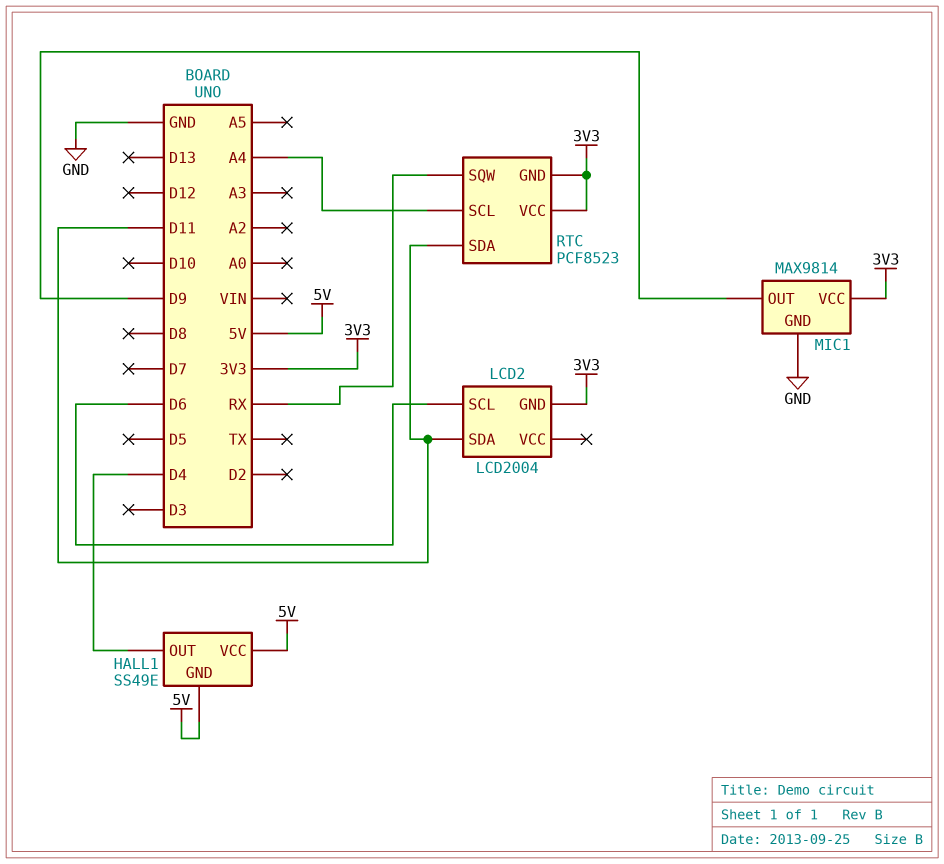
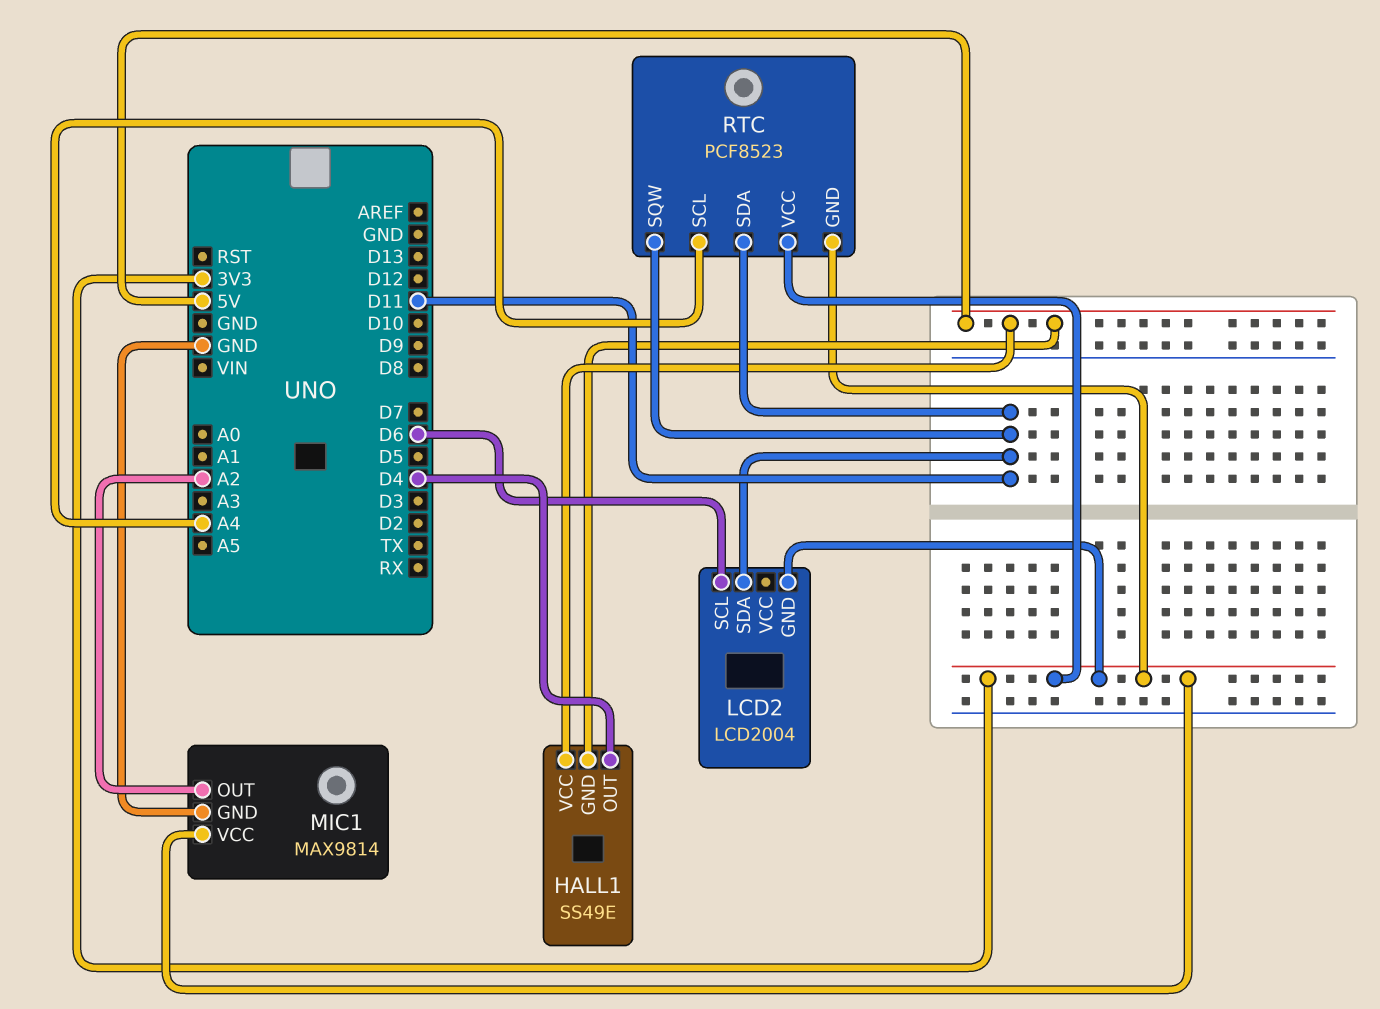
MIC1 pin OUT: D9 -> A2
RTC pin SQW: RX -> D11

